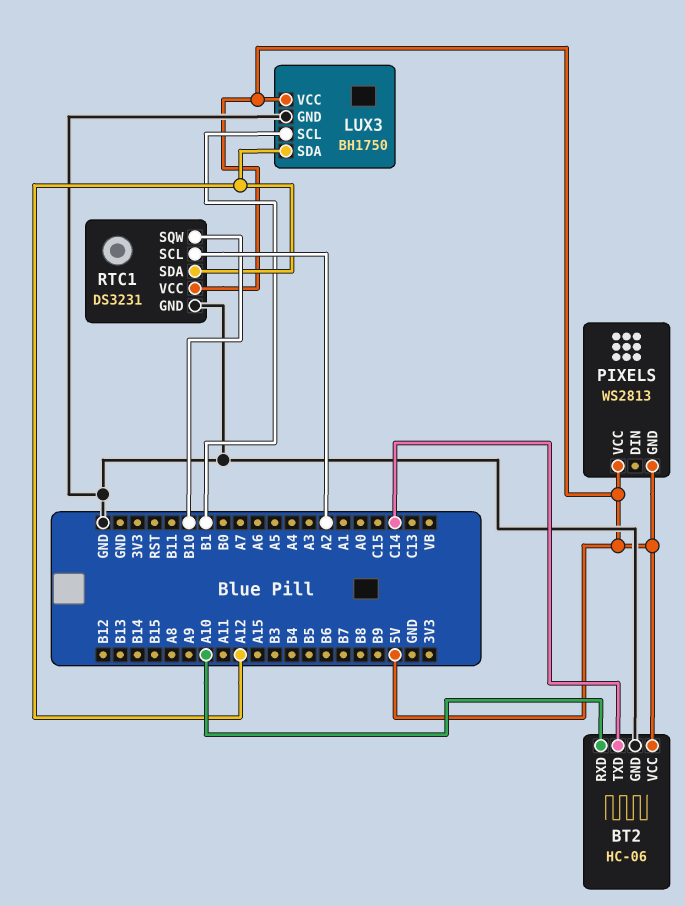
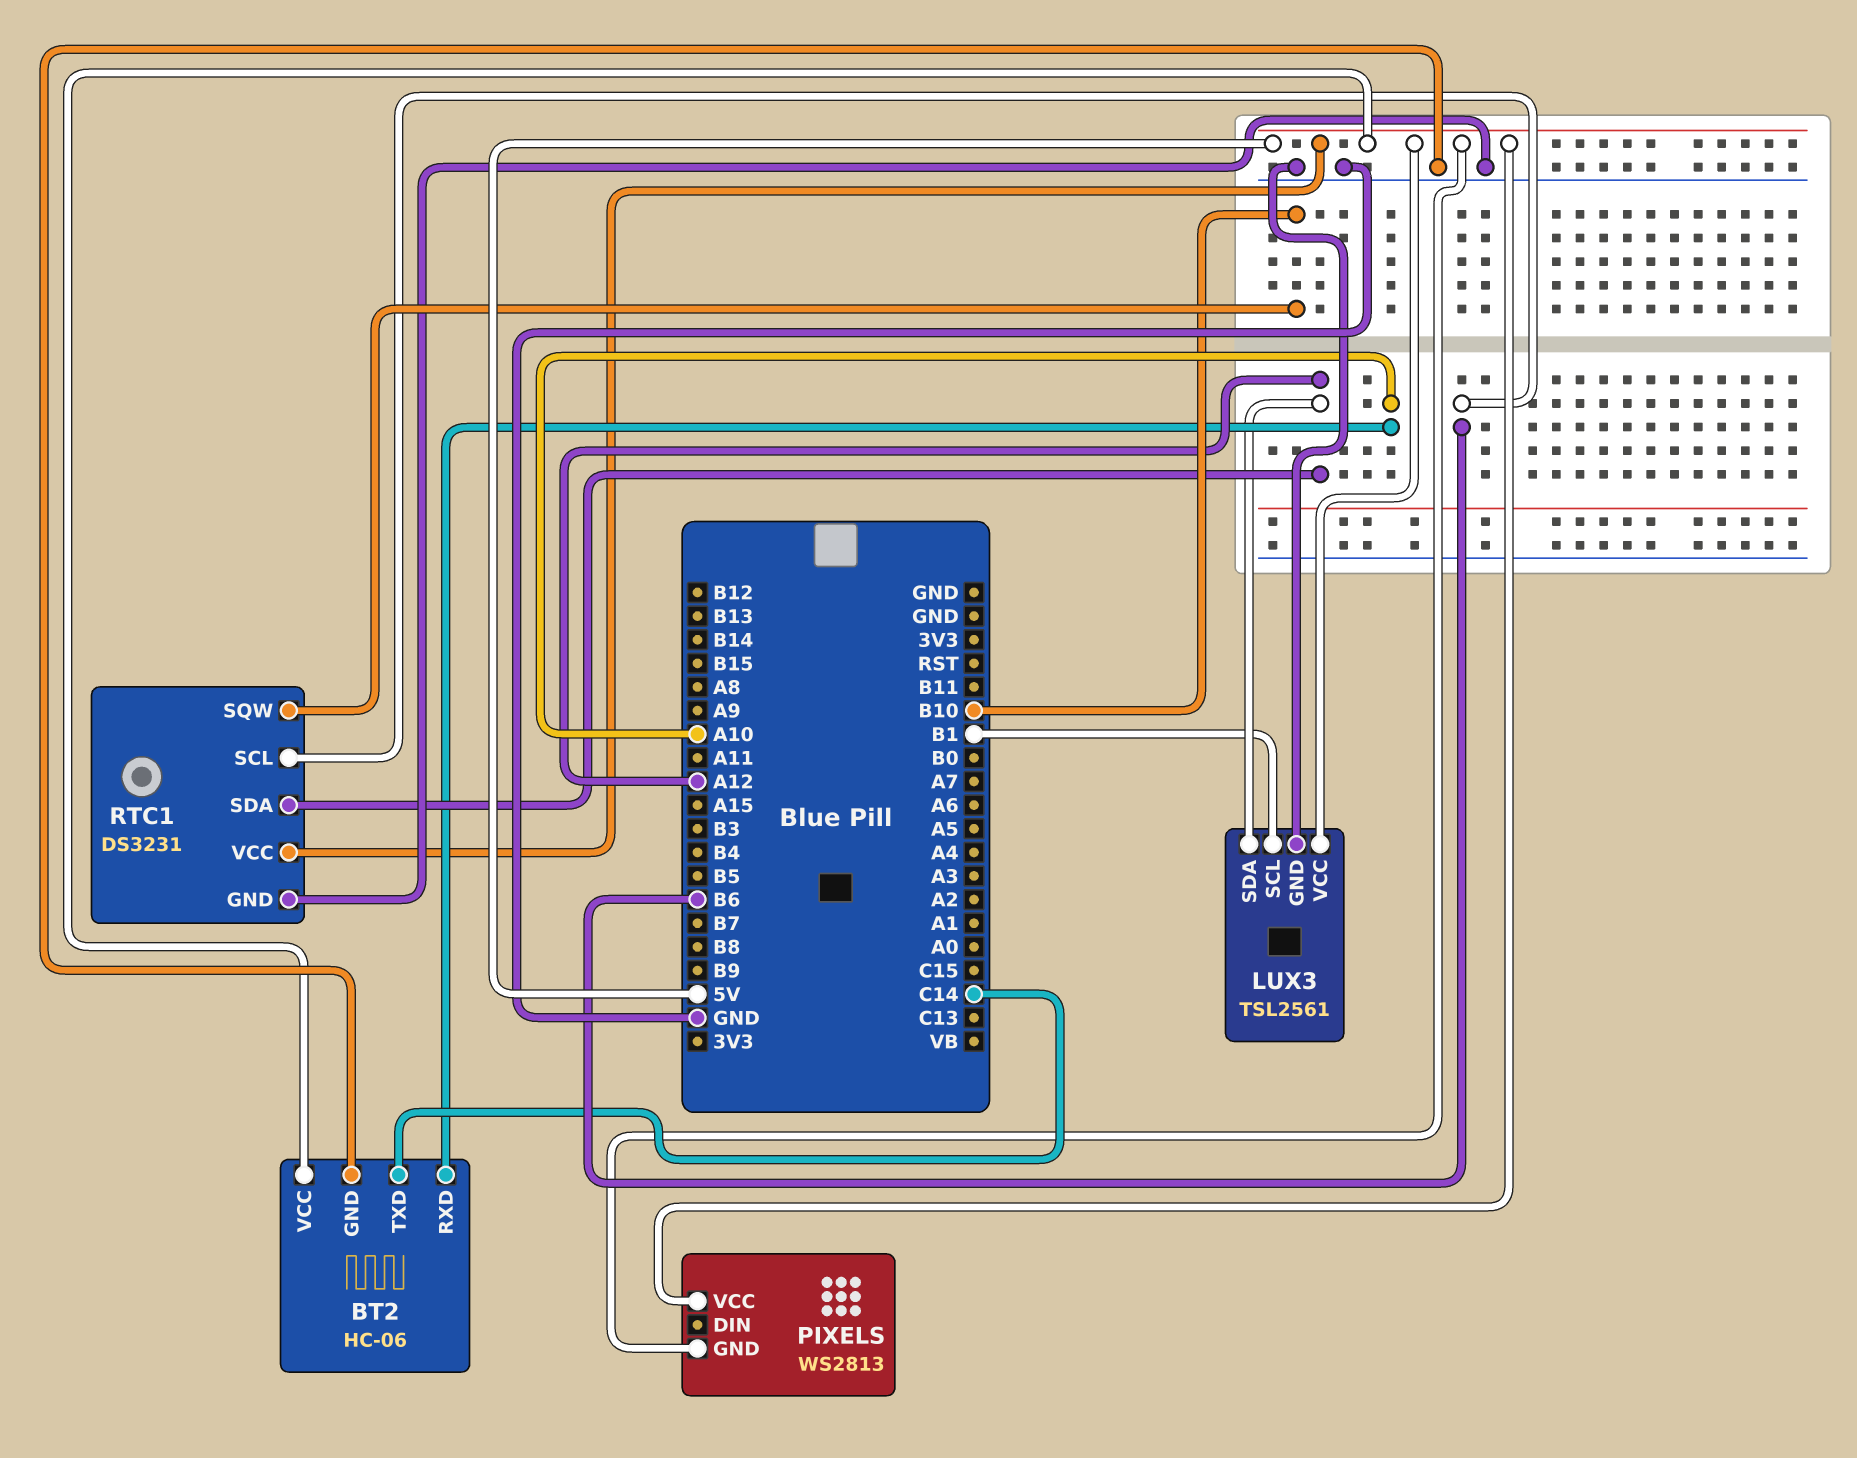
LUX3: BH1750 -> TSL2561
RTC1 pin SCL: A2 -> B6

